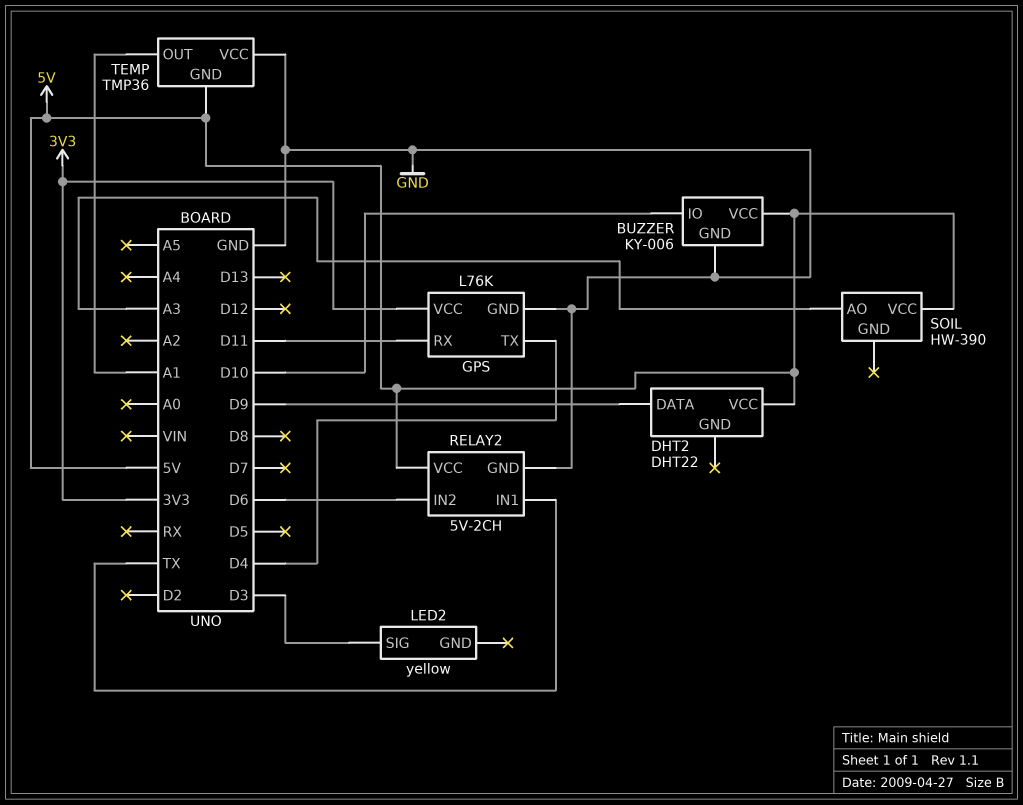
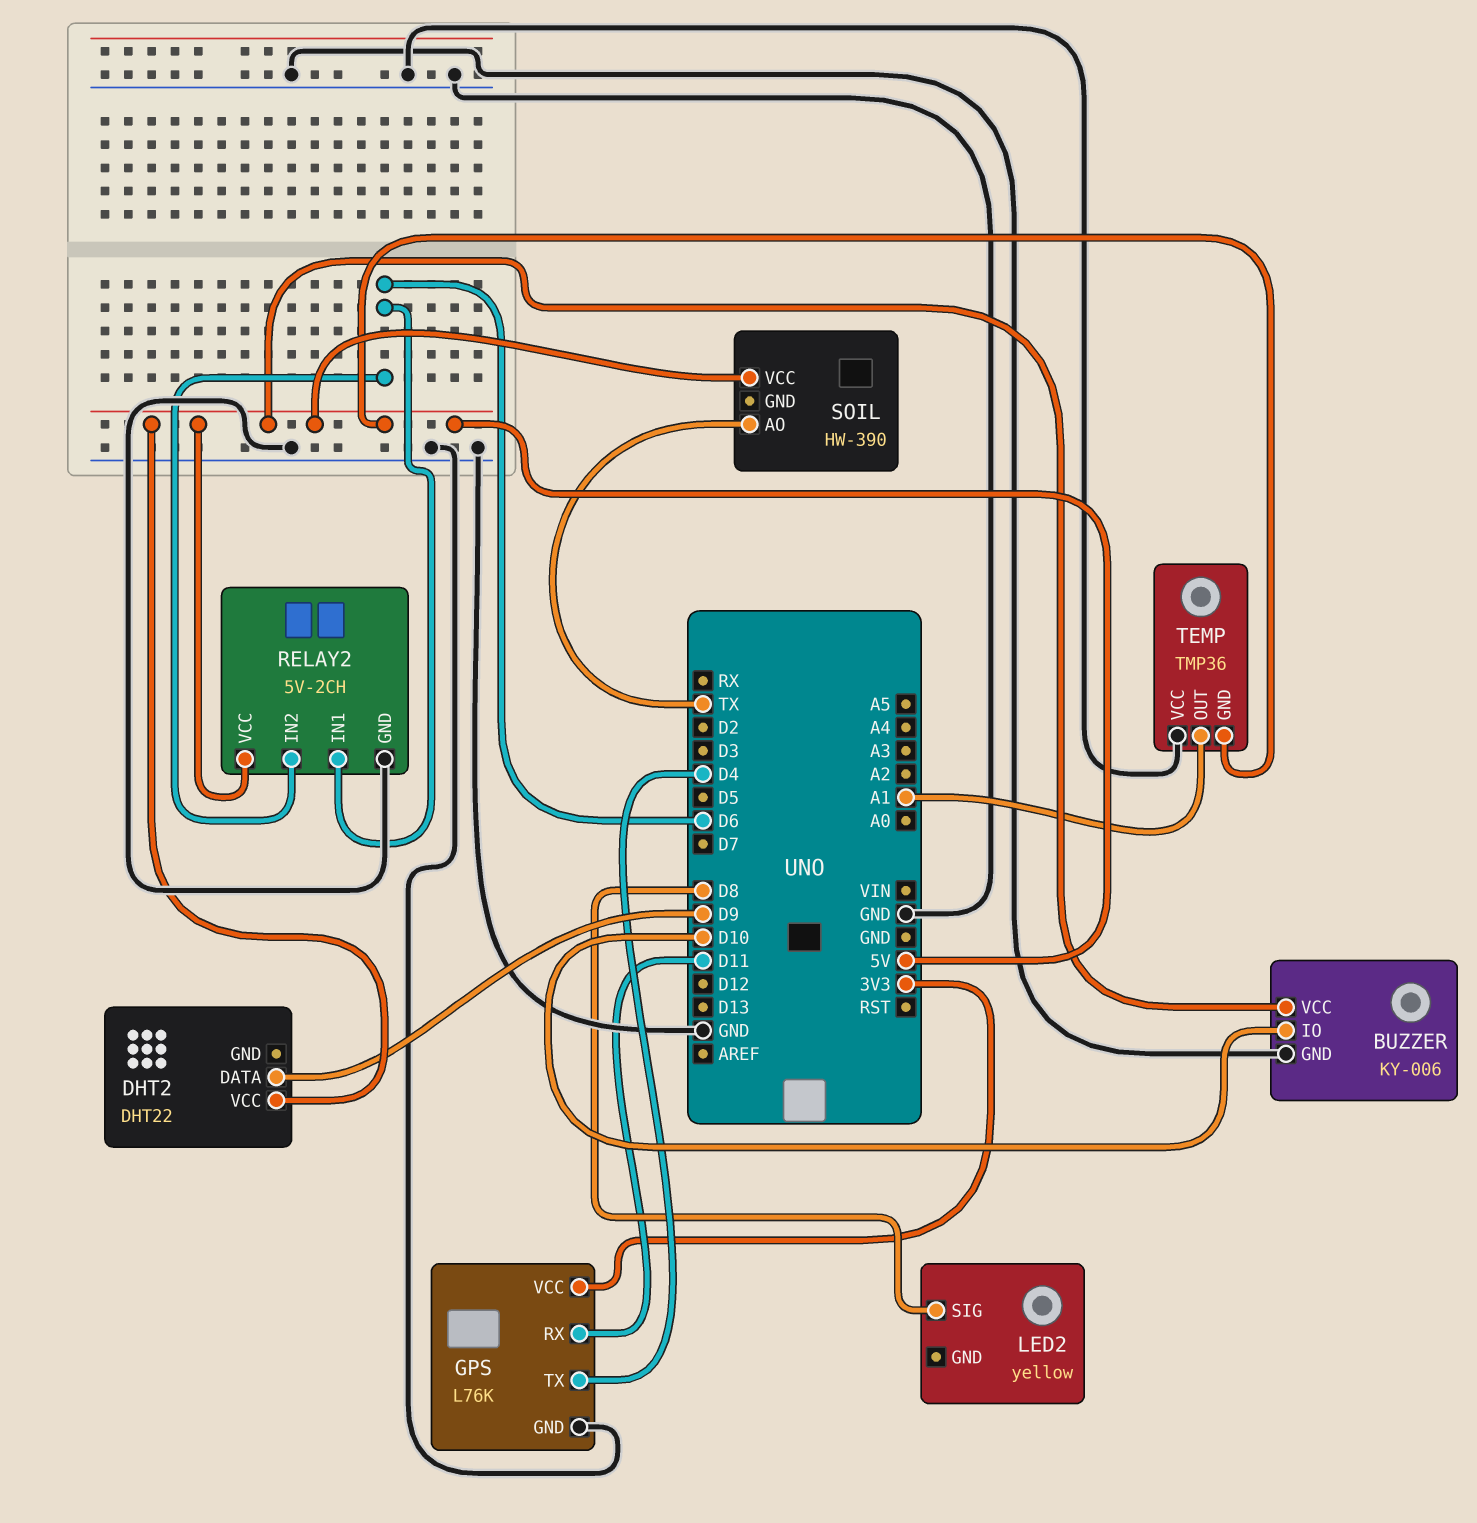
LED2 pin SIG: D3 -> D8
RELAY2 pin IN1: TX -> D6
SOIL pin AO: A3 -> TX

